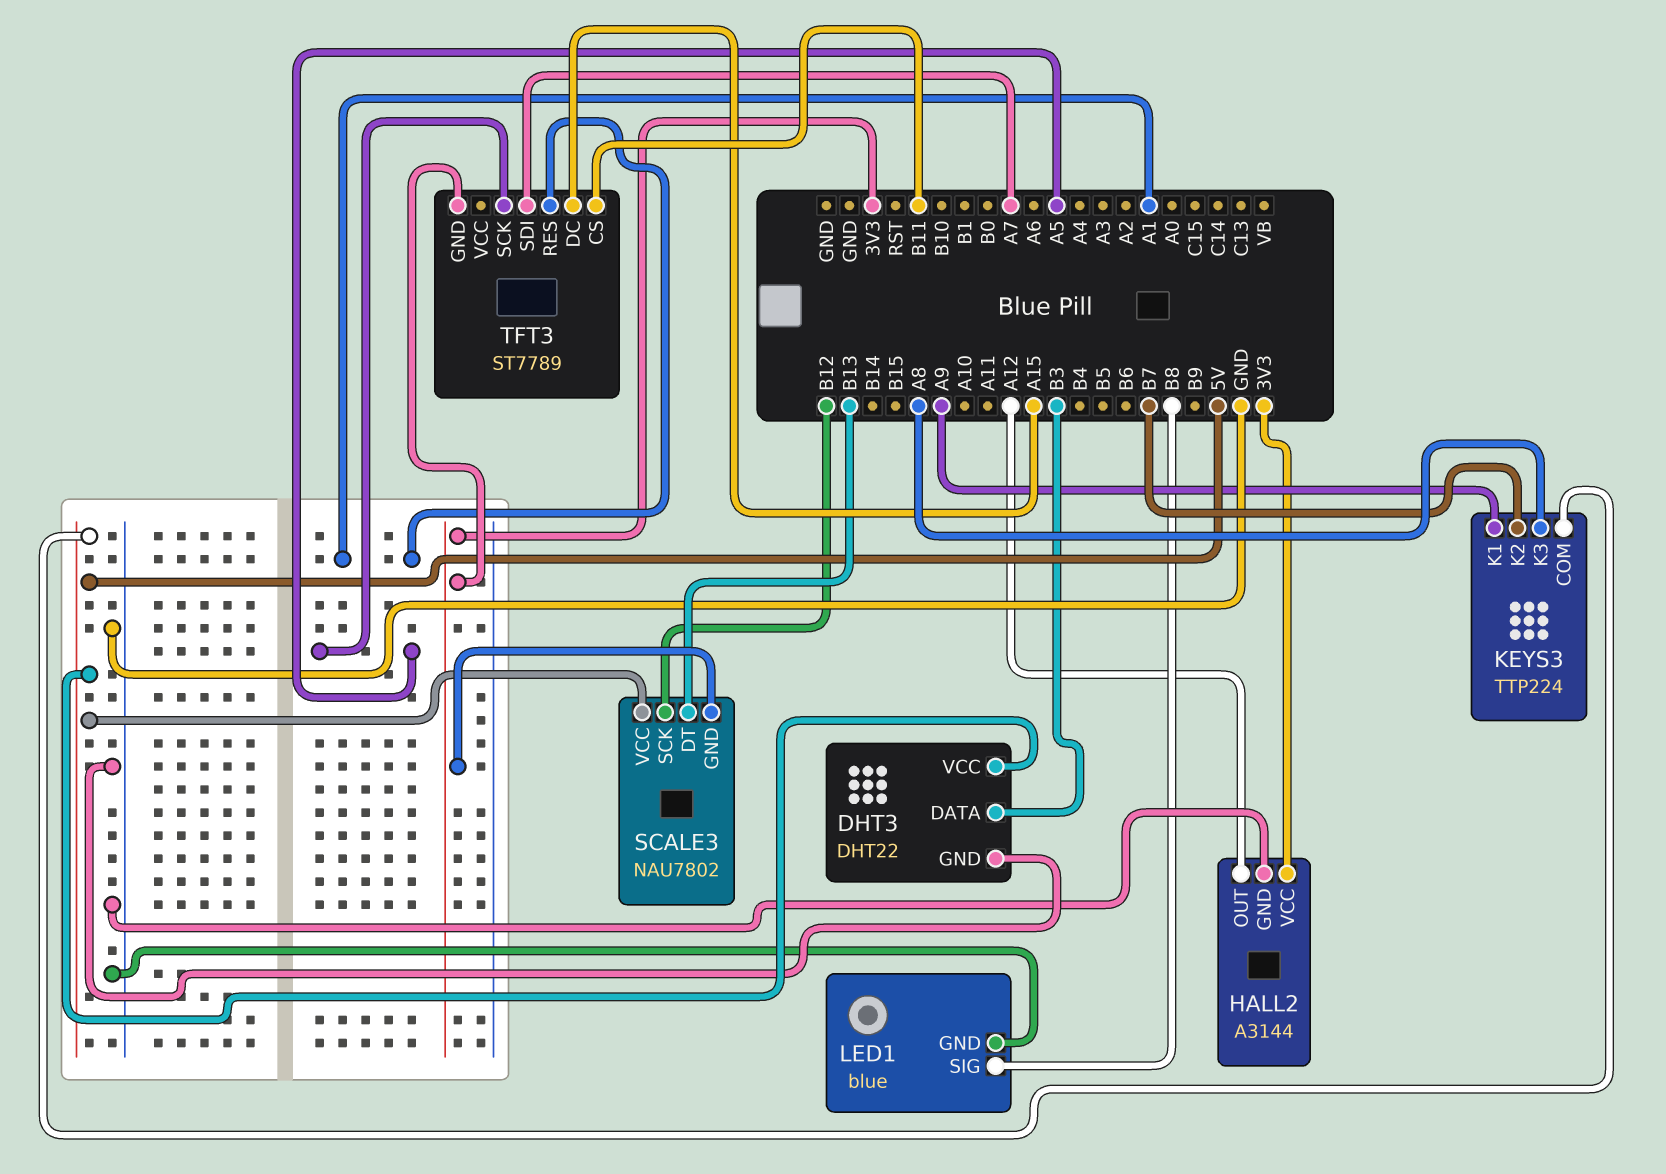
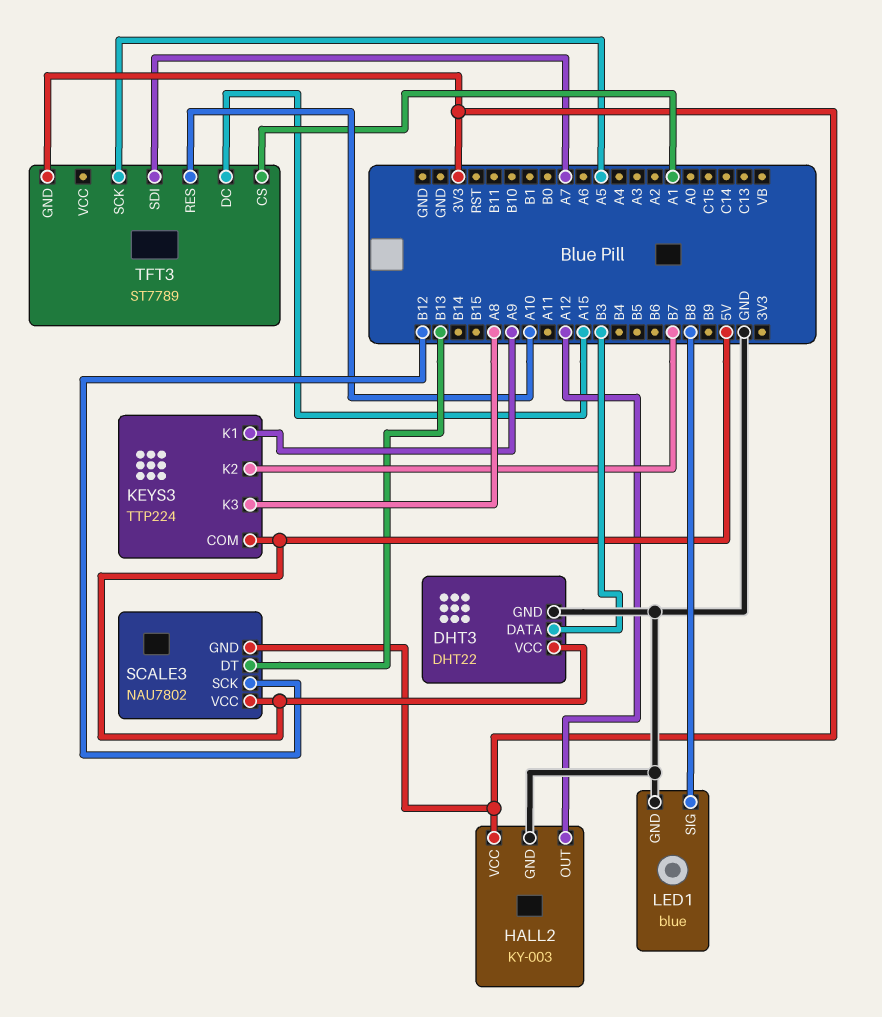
HALL2: A3144 -> KY-003
TFT3 pin CS: B11 -> A1
TFT3 pin RES: A1 -> A10

